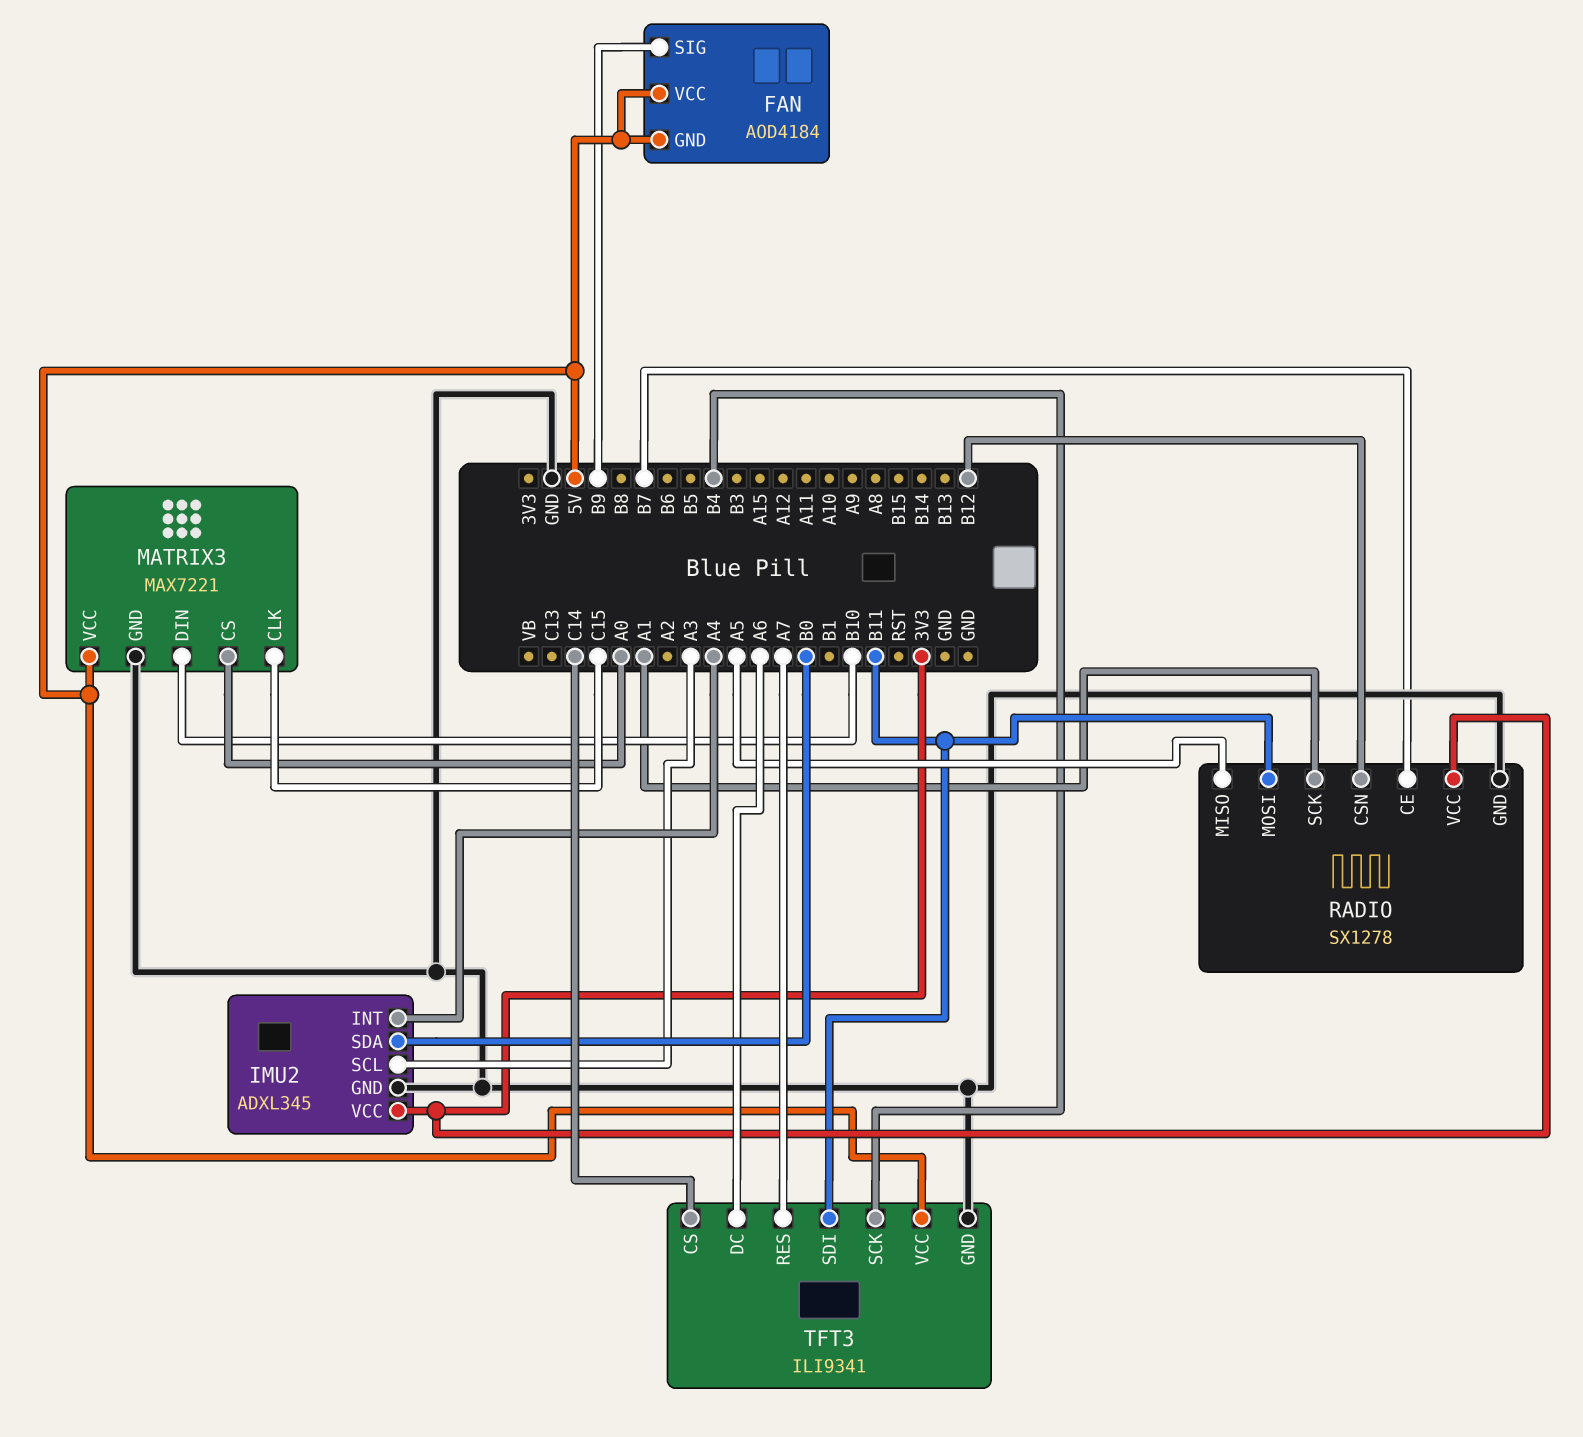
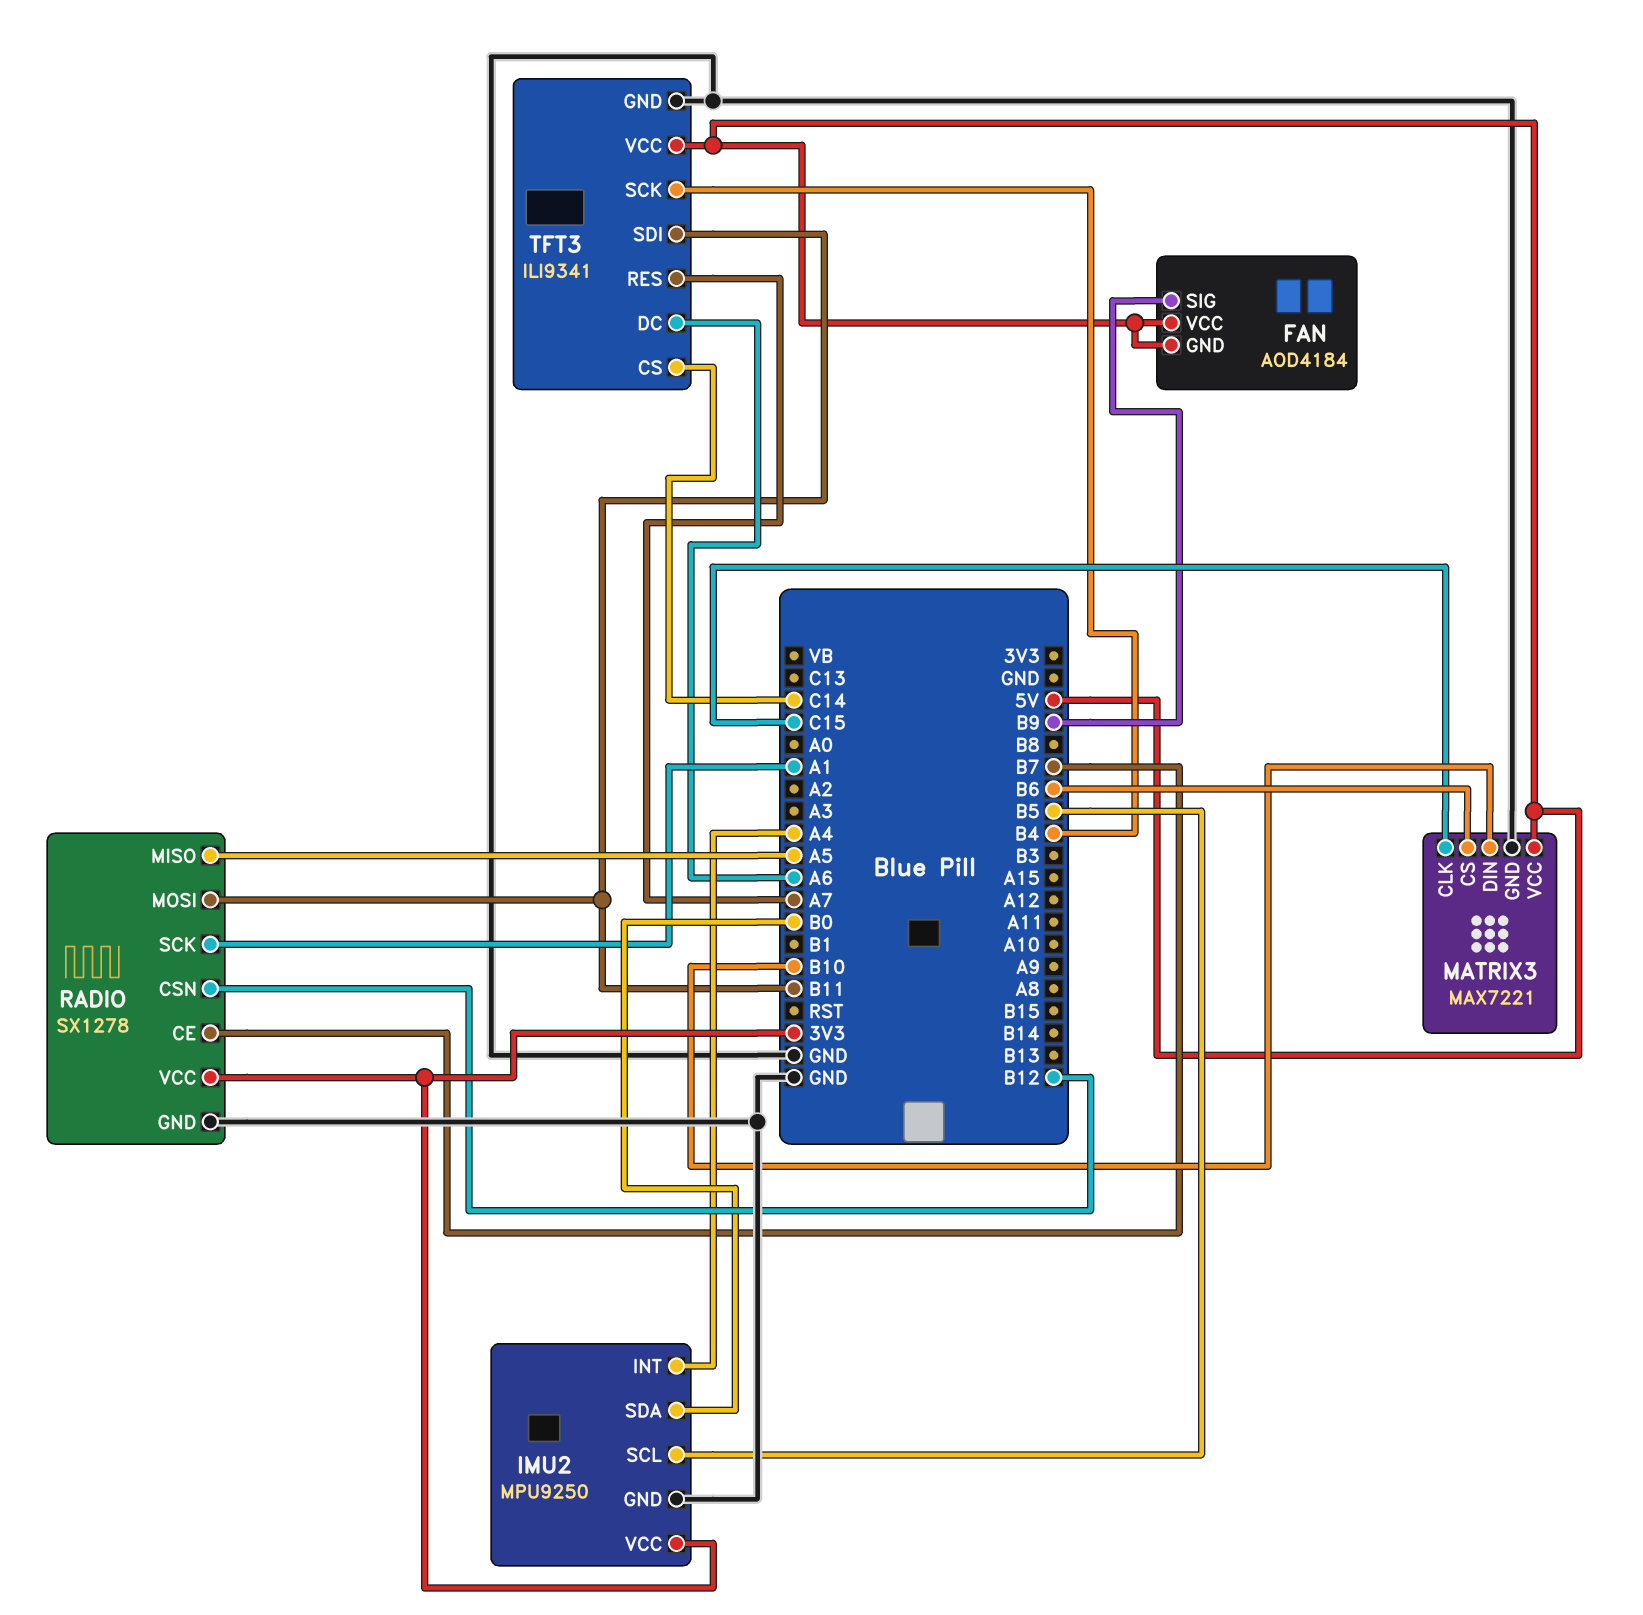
IMU2: ADXL345 -> MPU9250
IMU2 pin SCL: A3 -> B5
MATRIX3 pin CS: A0 -> B6

